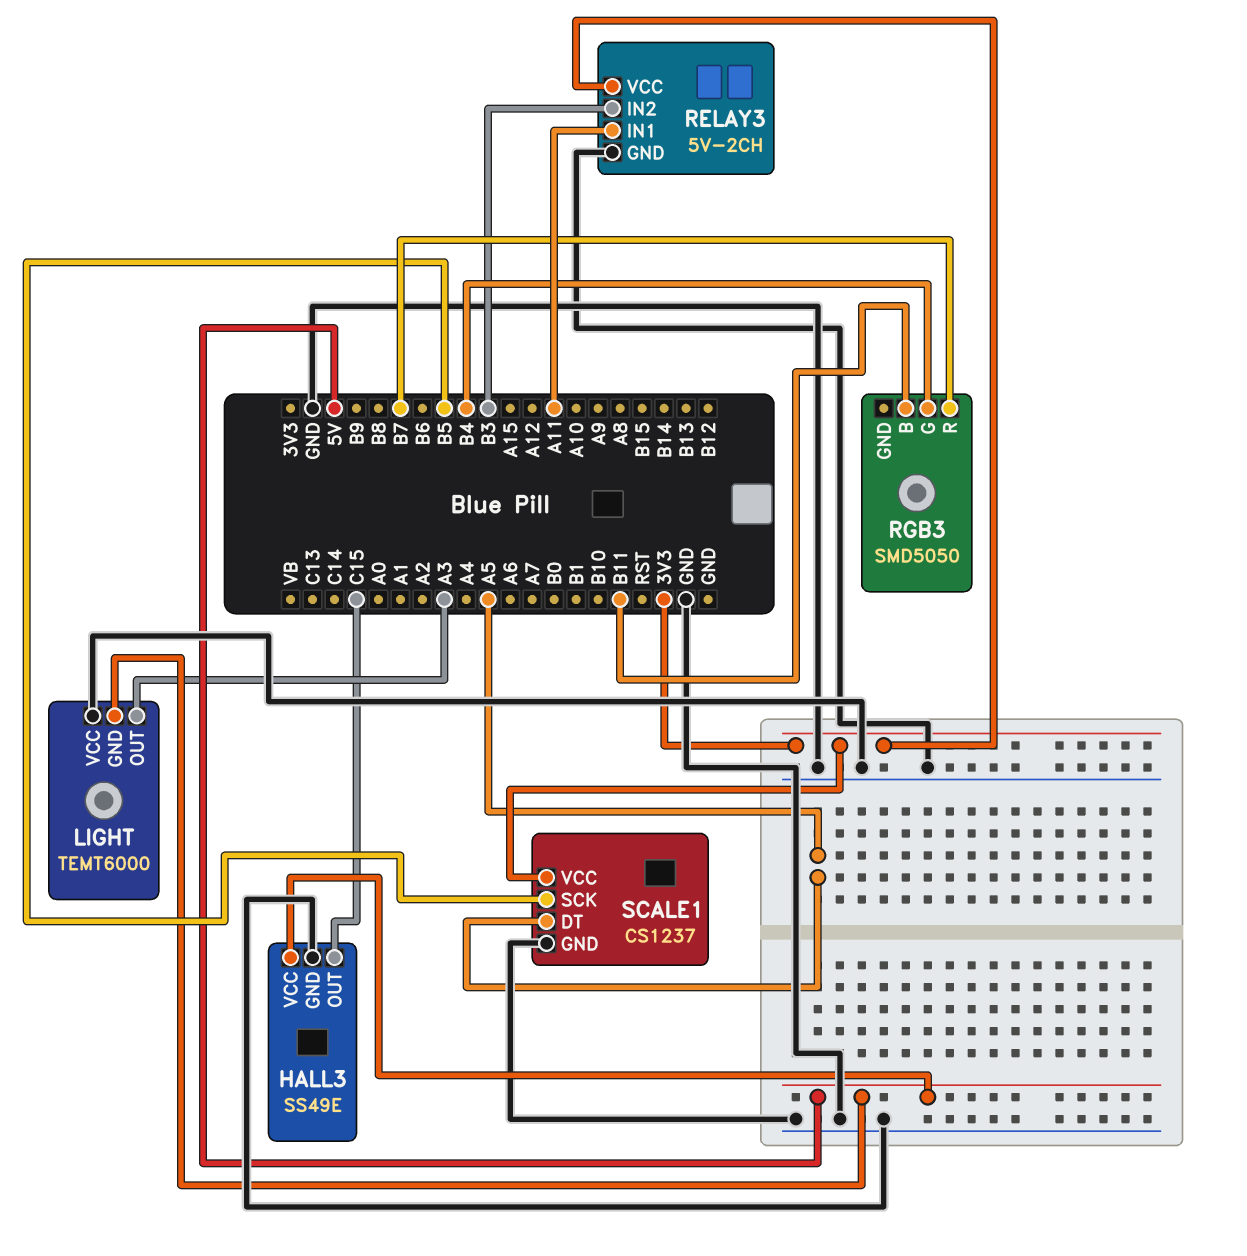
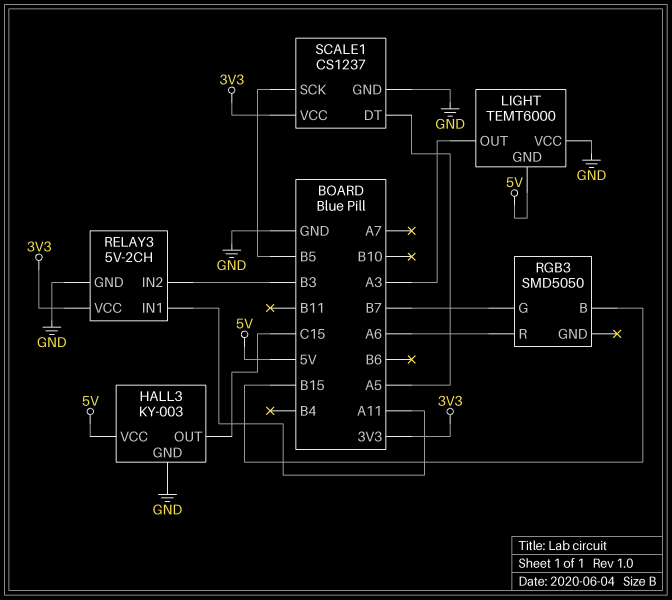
HALL3: SS49E -> KY-003
RGB3 pin B: B11 -> B15
RGB3 pin G: B4 -> B7
RGB3 pin R: B7 -> A6

